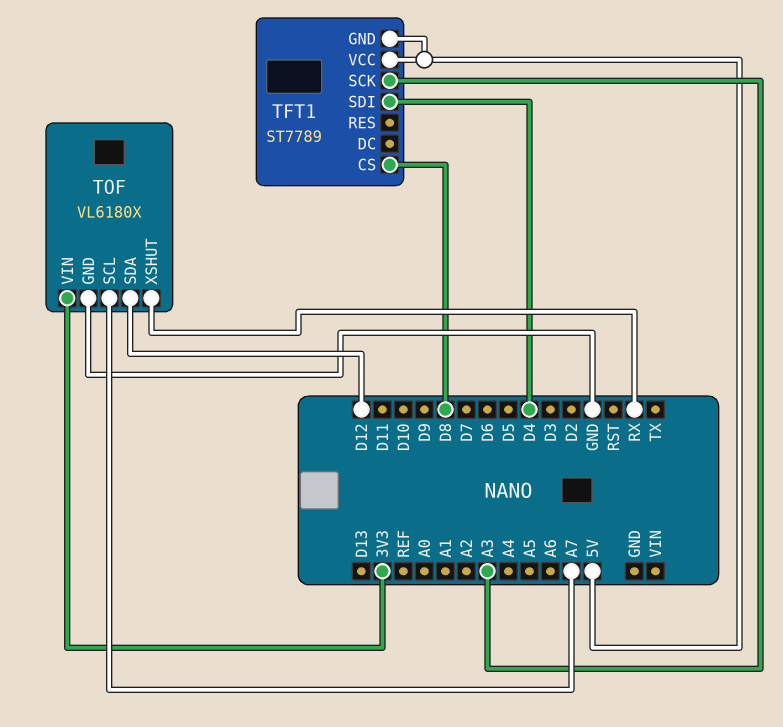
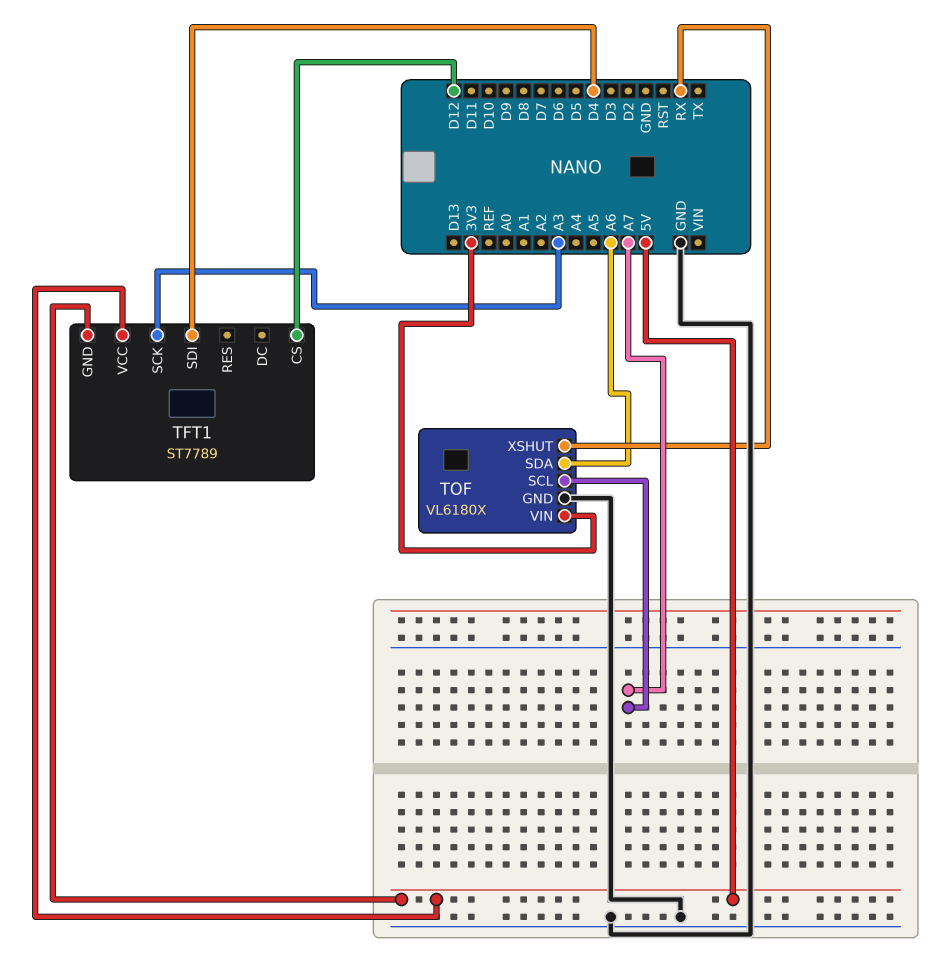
TFT1 pin CS: D8 -> D12
TOF pin SDA: D12 -> A6

